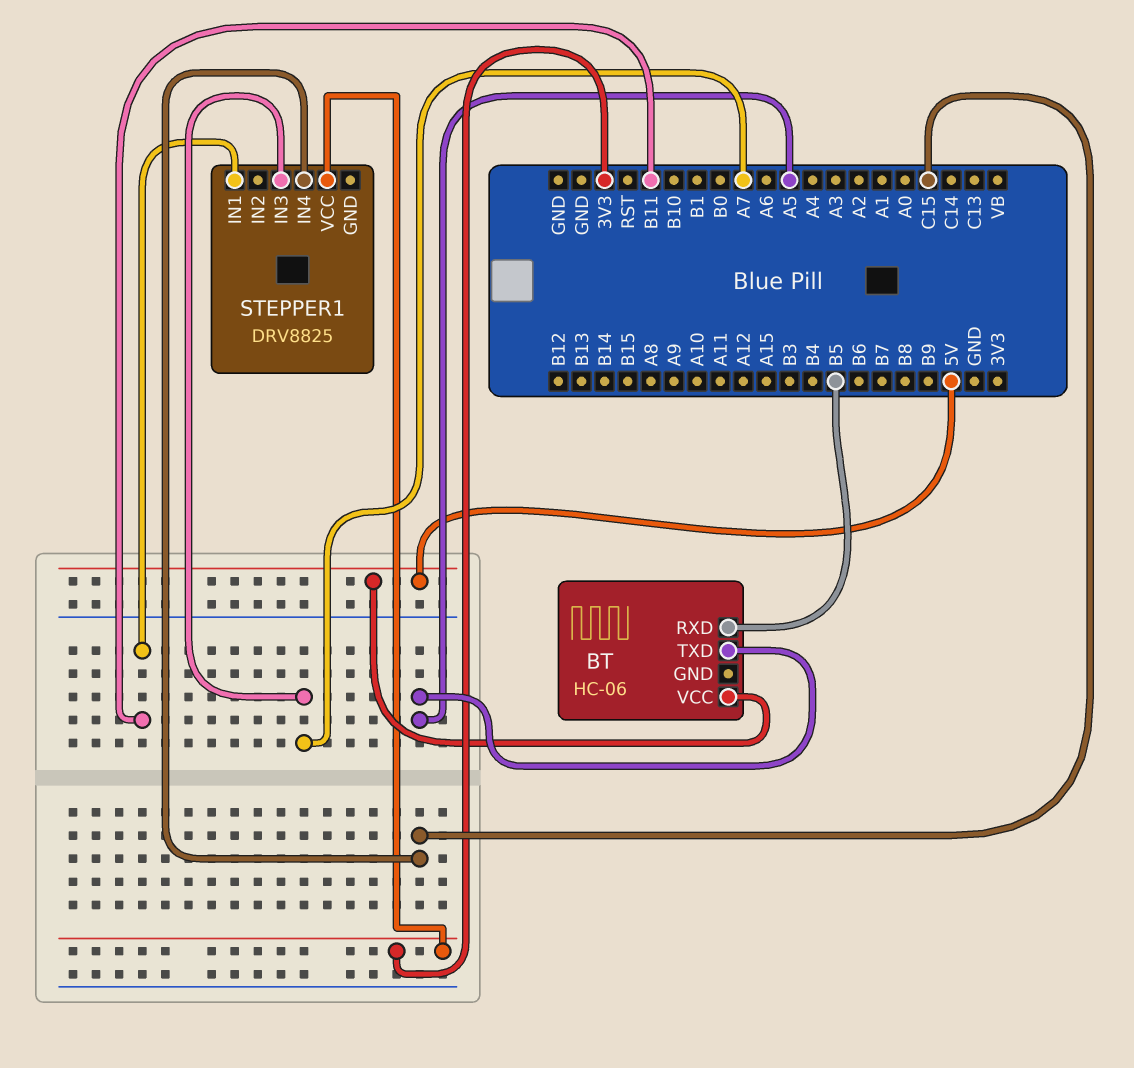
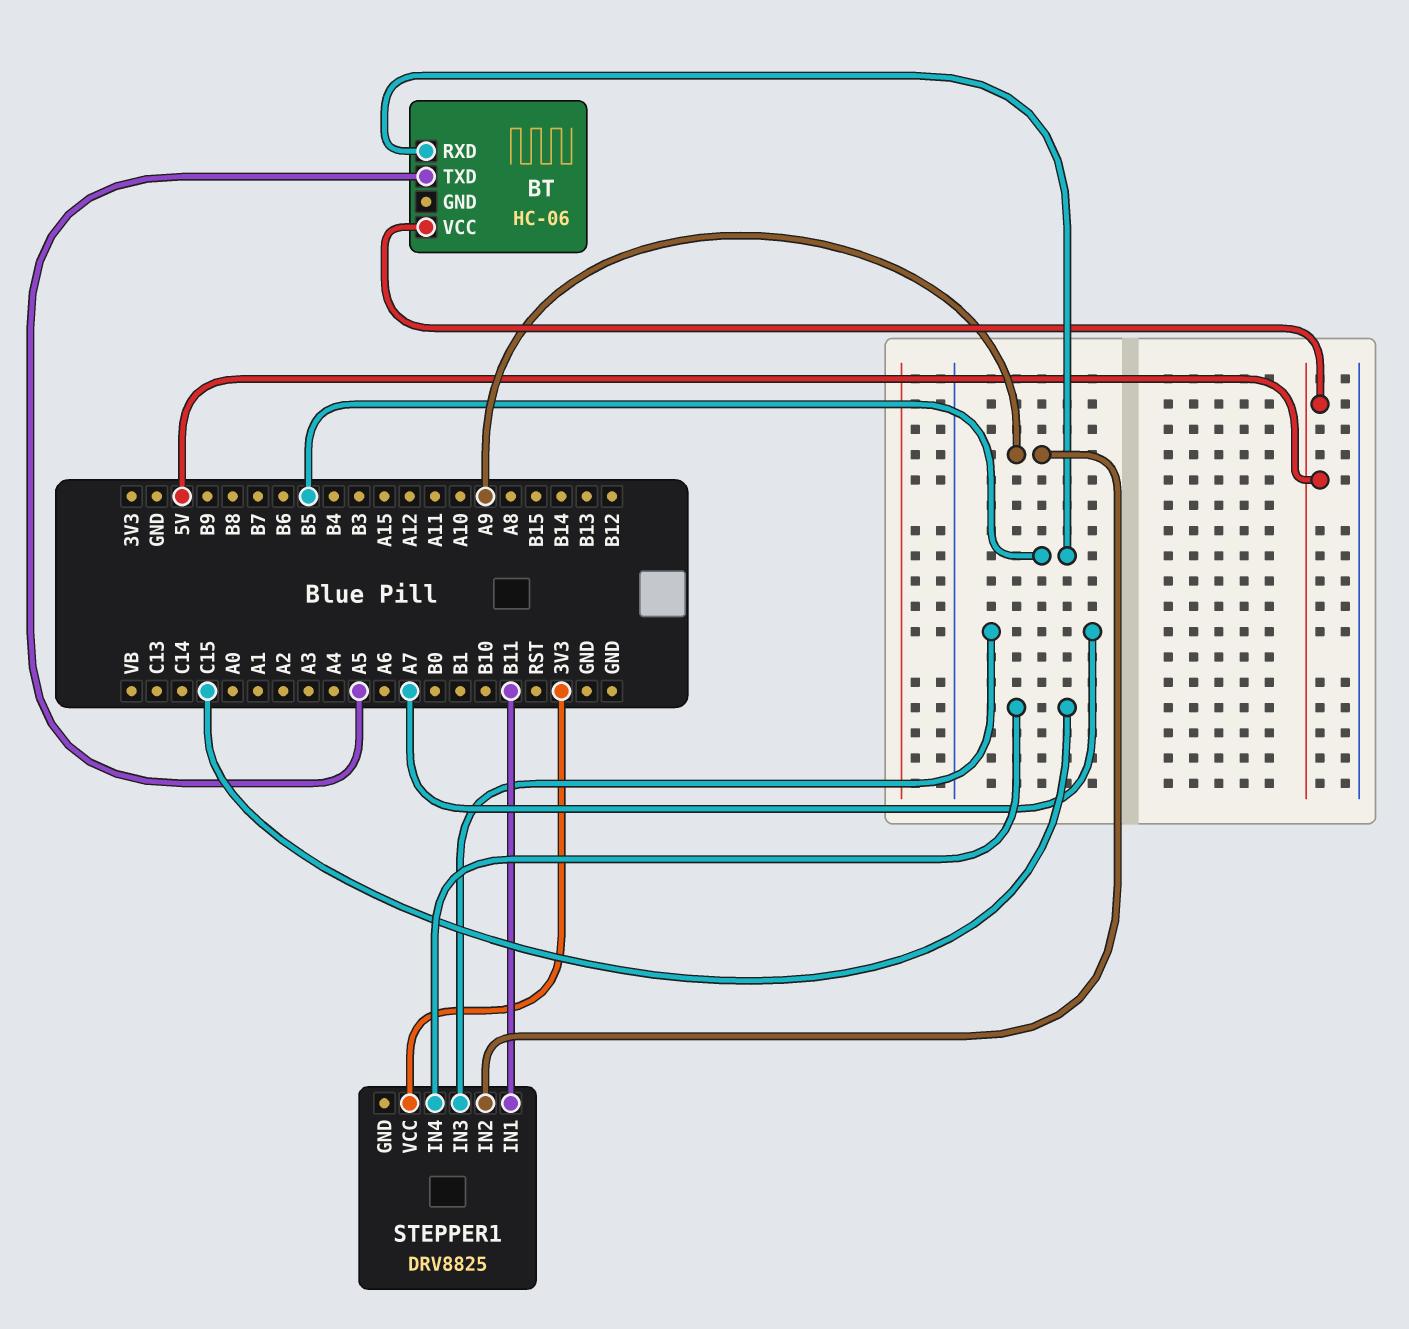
STEPPER1 pin IN2: none -> A9

